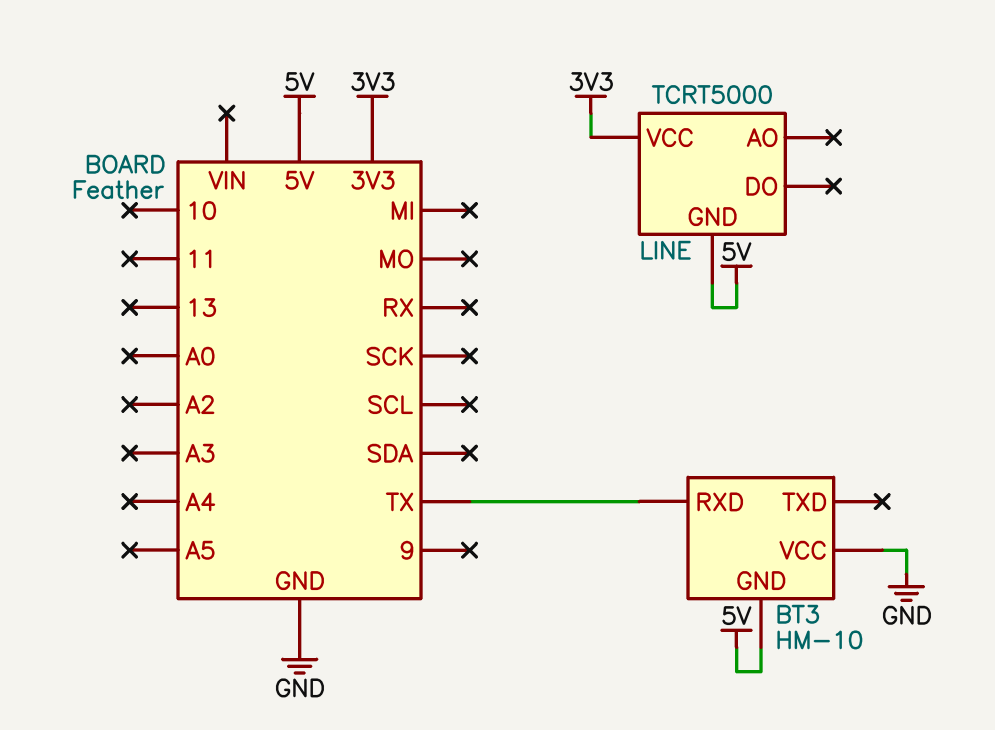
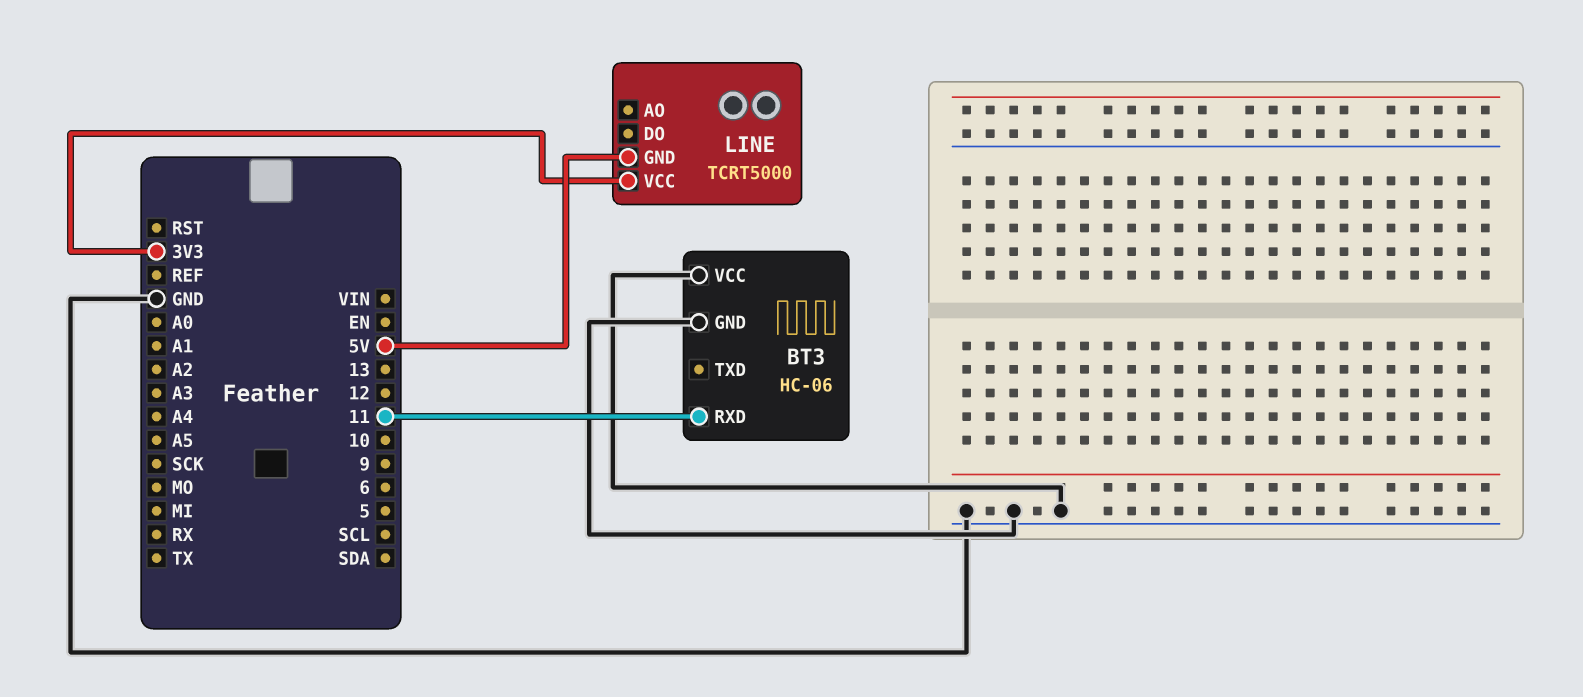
BT3: HM-10 -> HC-06
BT3 pin GND: 5V -> GND
BT3 pin RXD: TX -> 11

